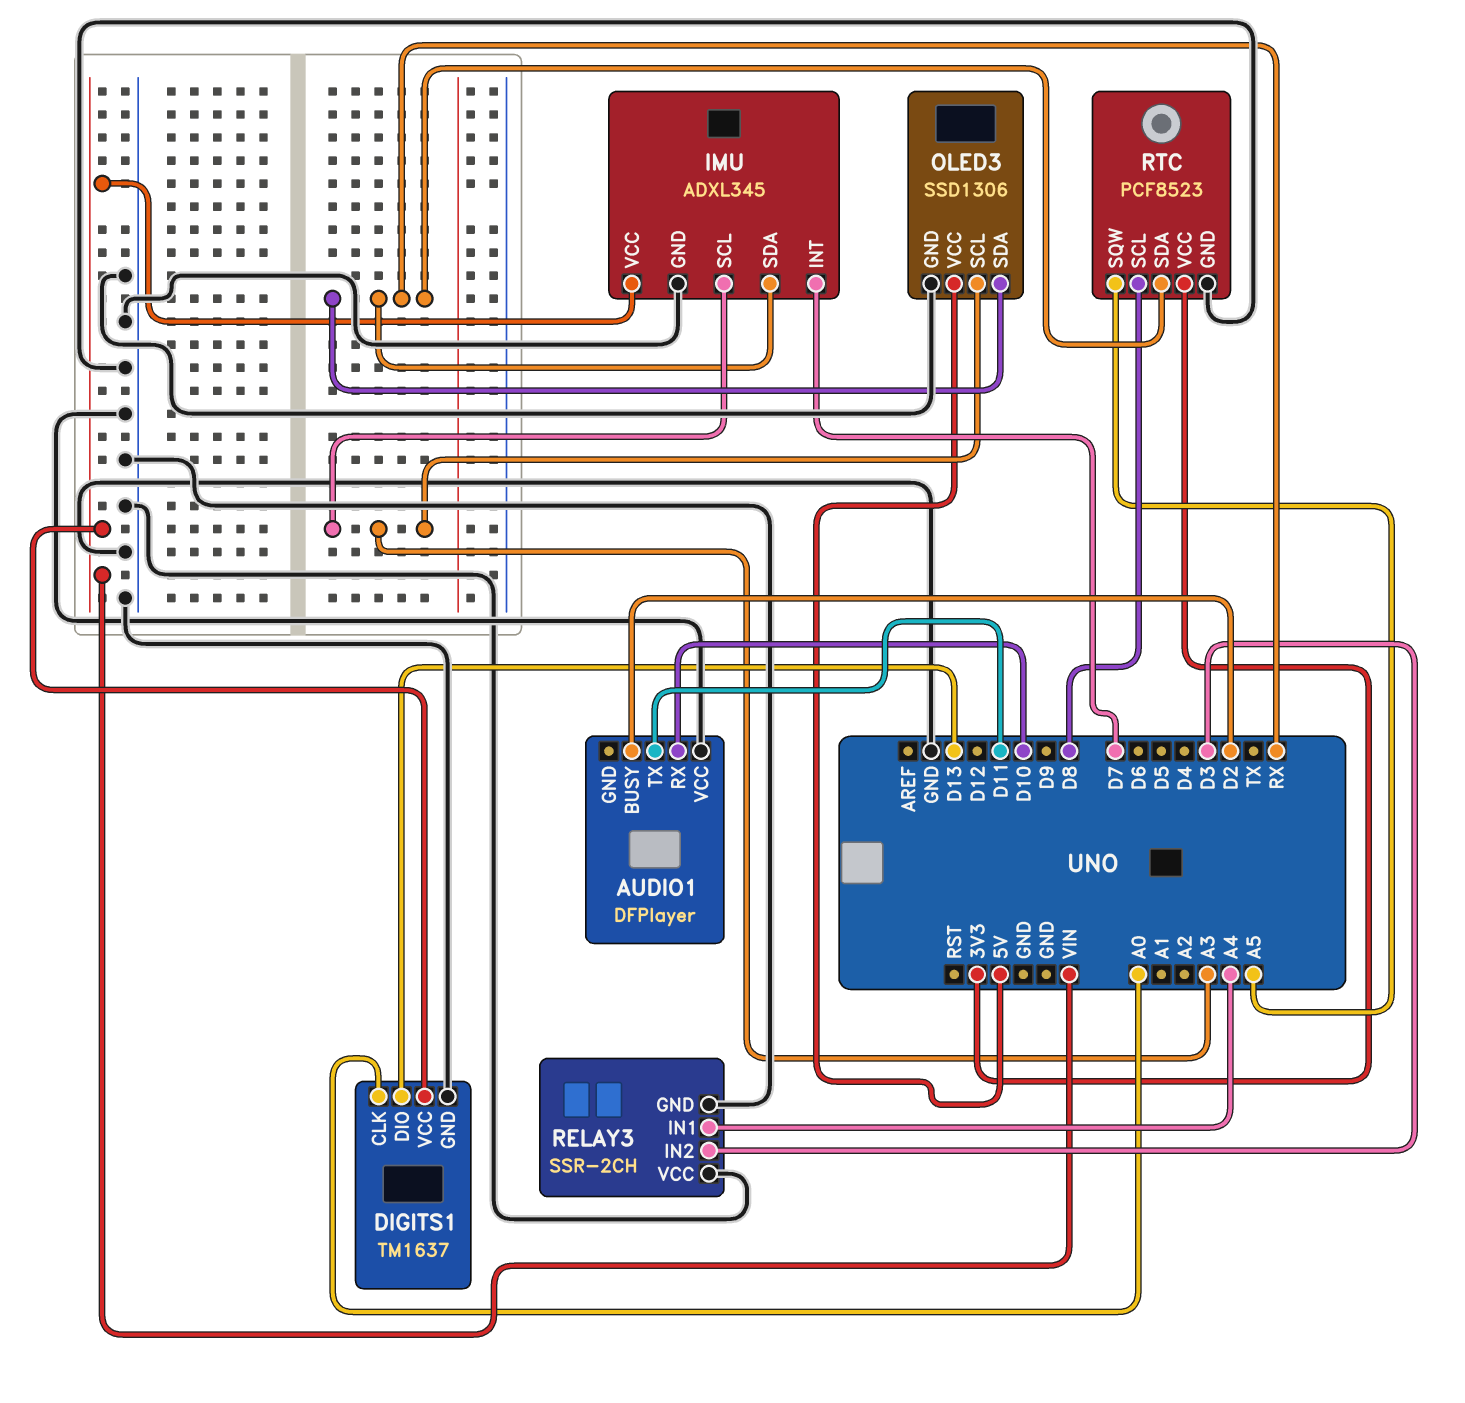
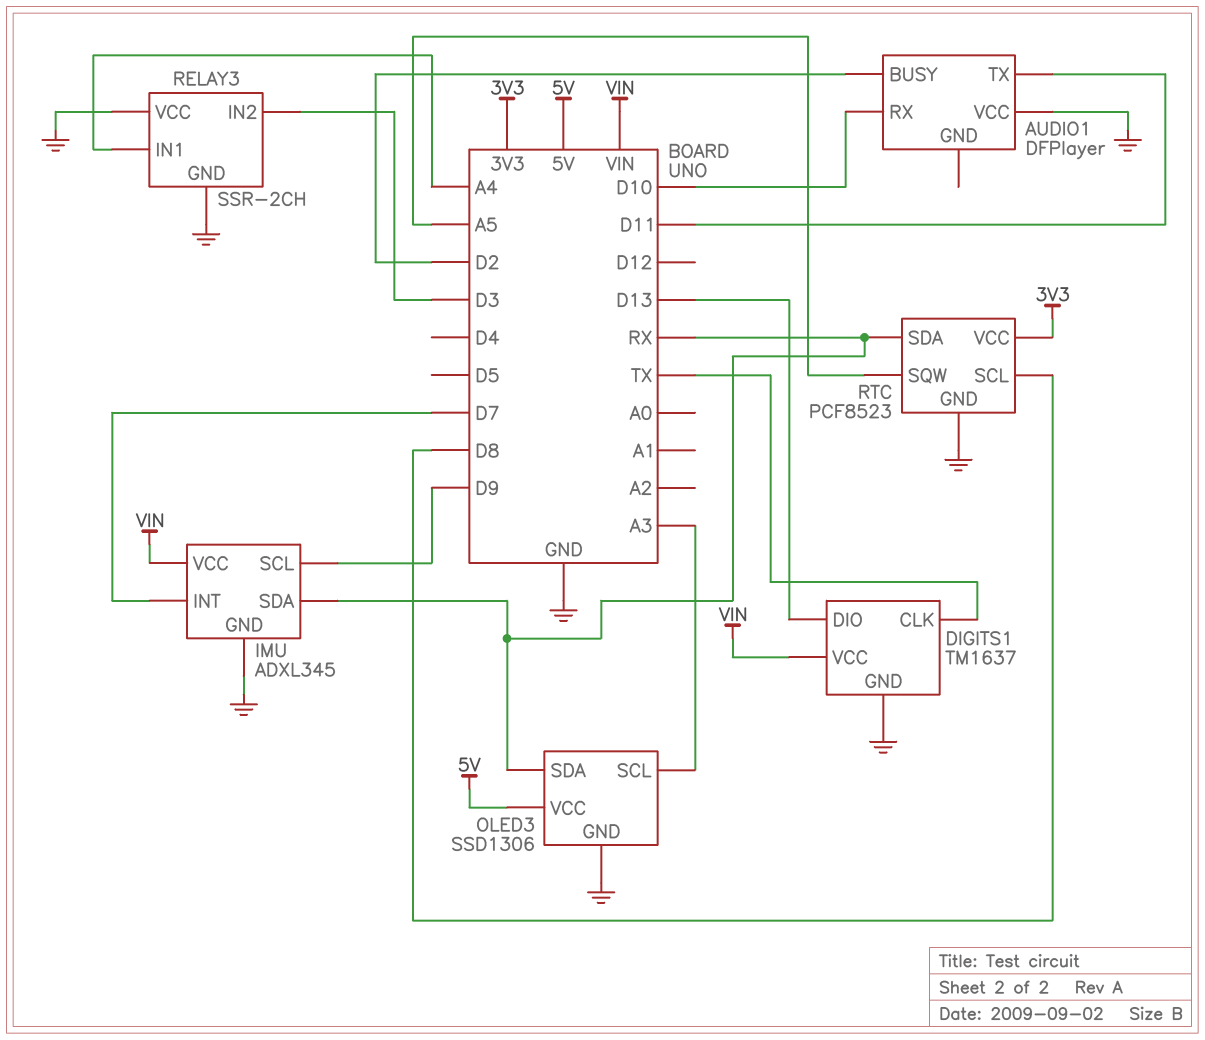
DIGITS1 pin CLK: A0 -> TX
IMU pin SCL: A3 -> D9

